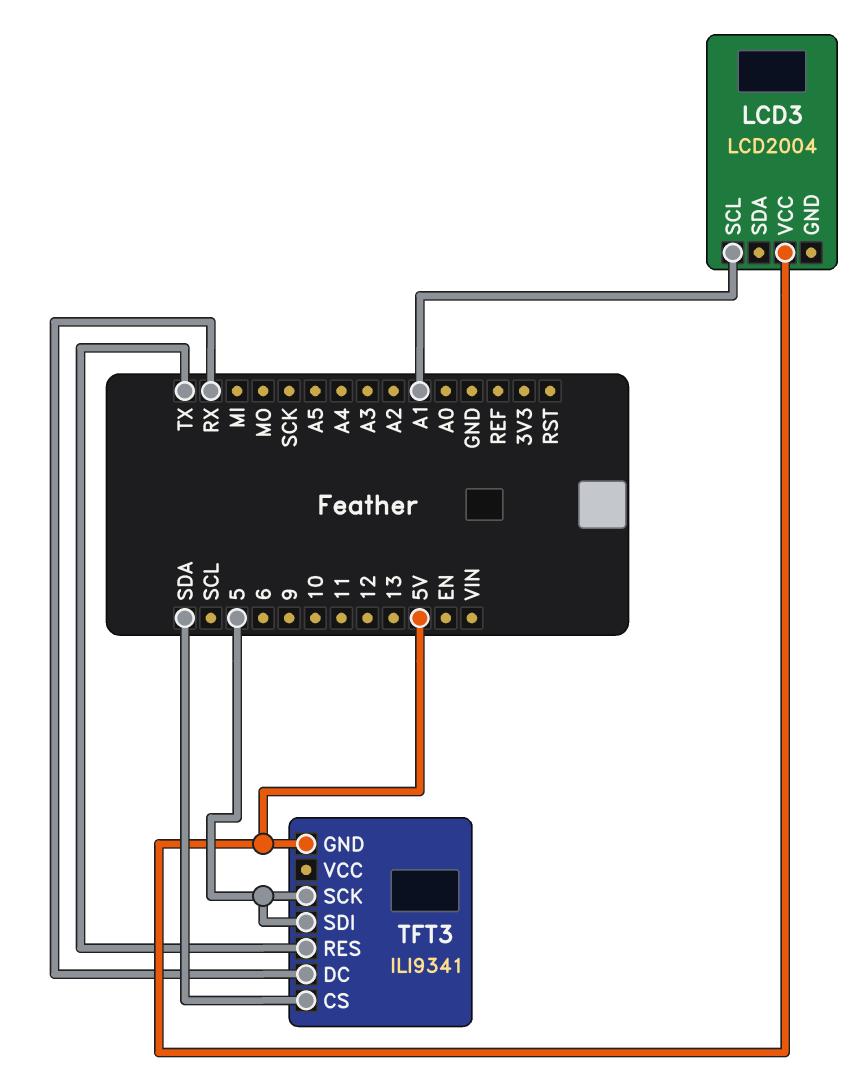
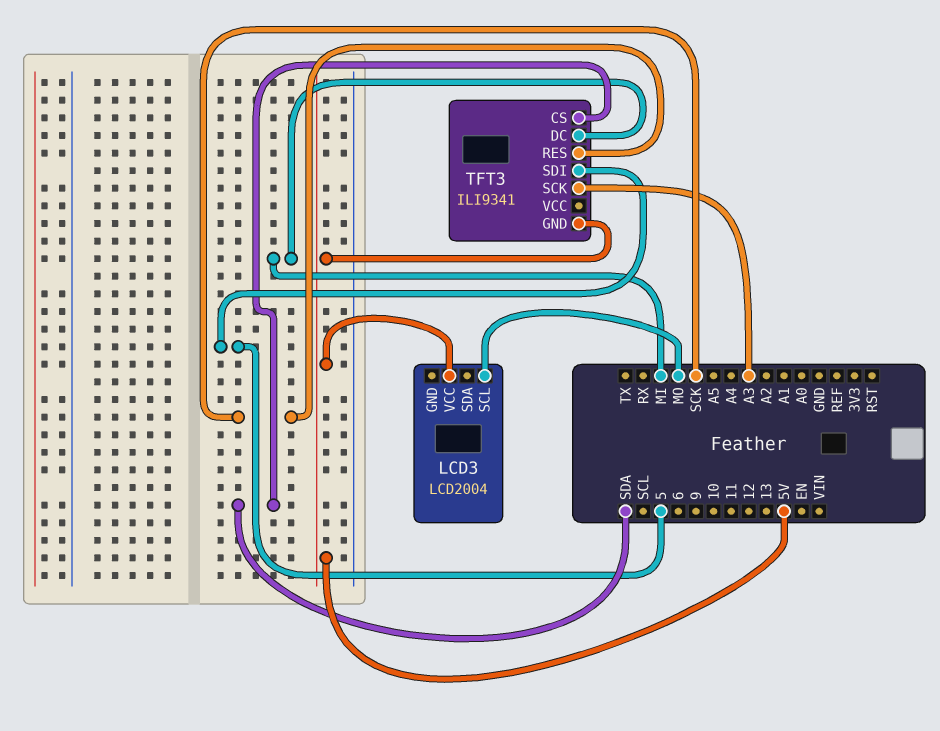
LCD3 pin SCL: A1 -> MO
TFT3 pin DC: RX -> MI
TFT3 pin RES: TX -> SCK
TFT3 pin SCK: 5 -> A3

